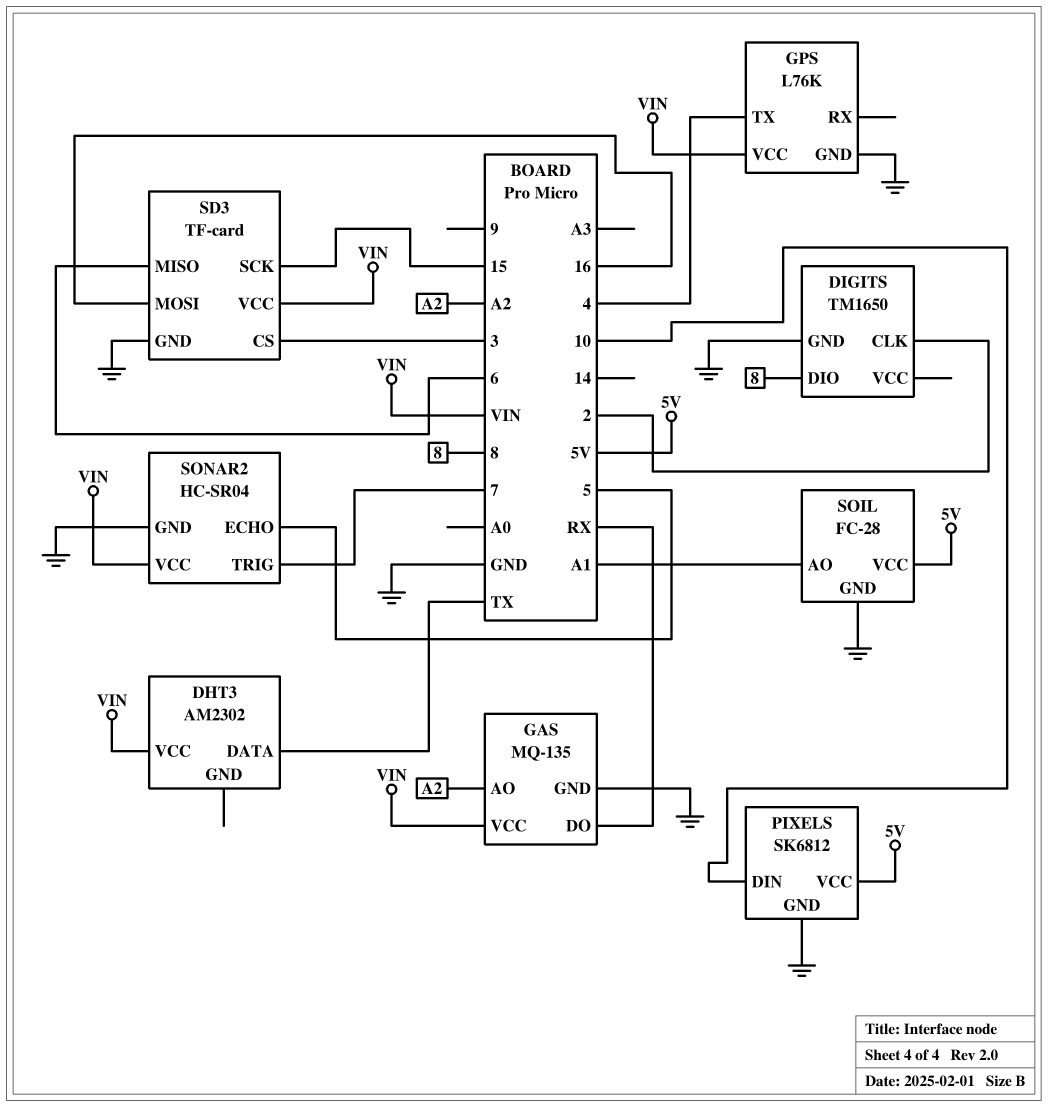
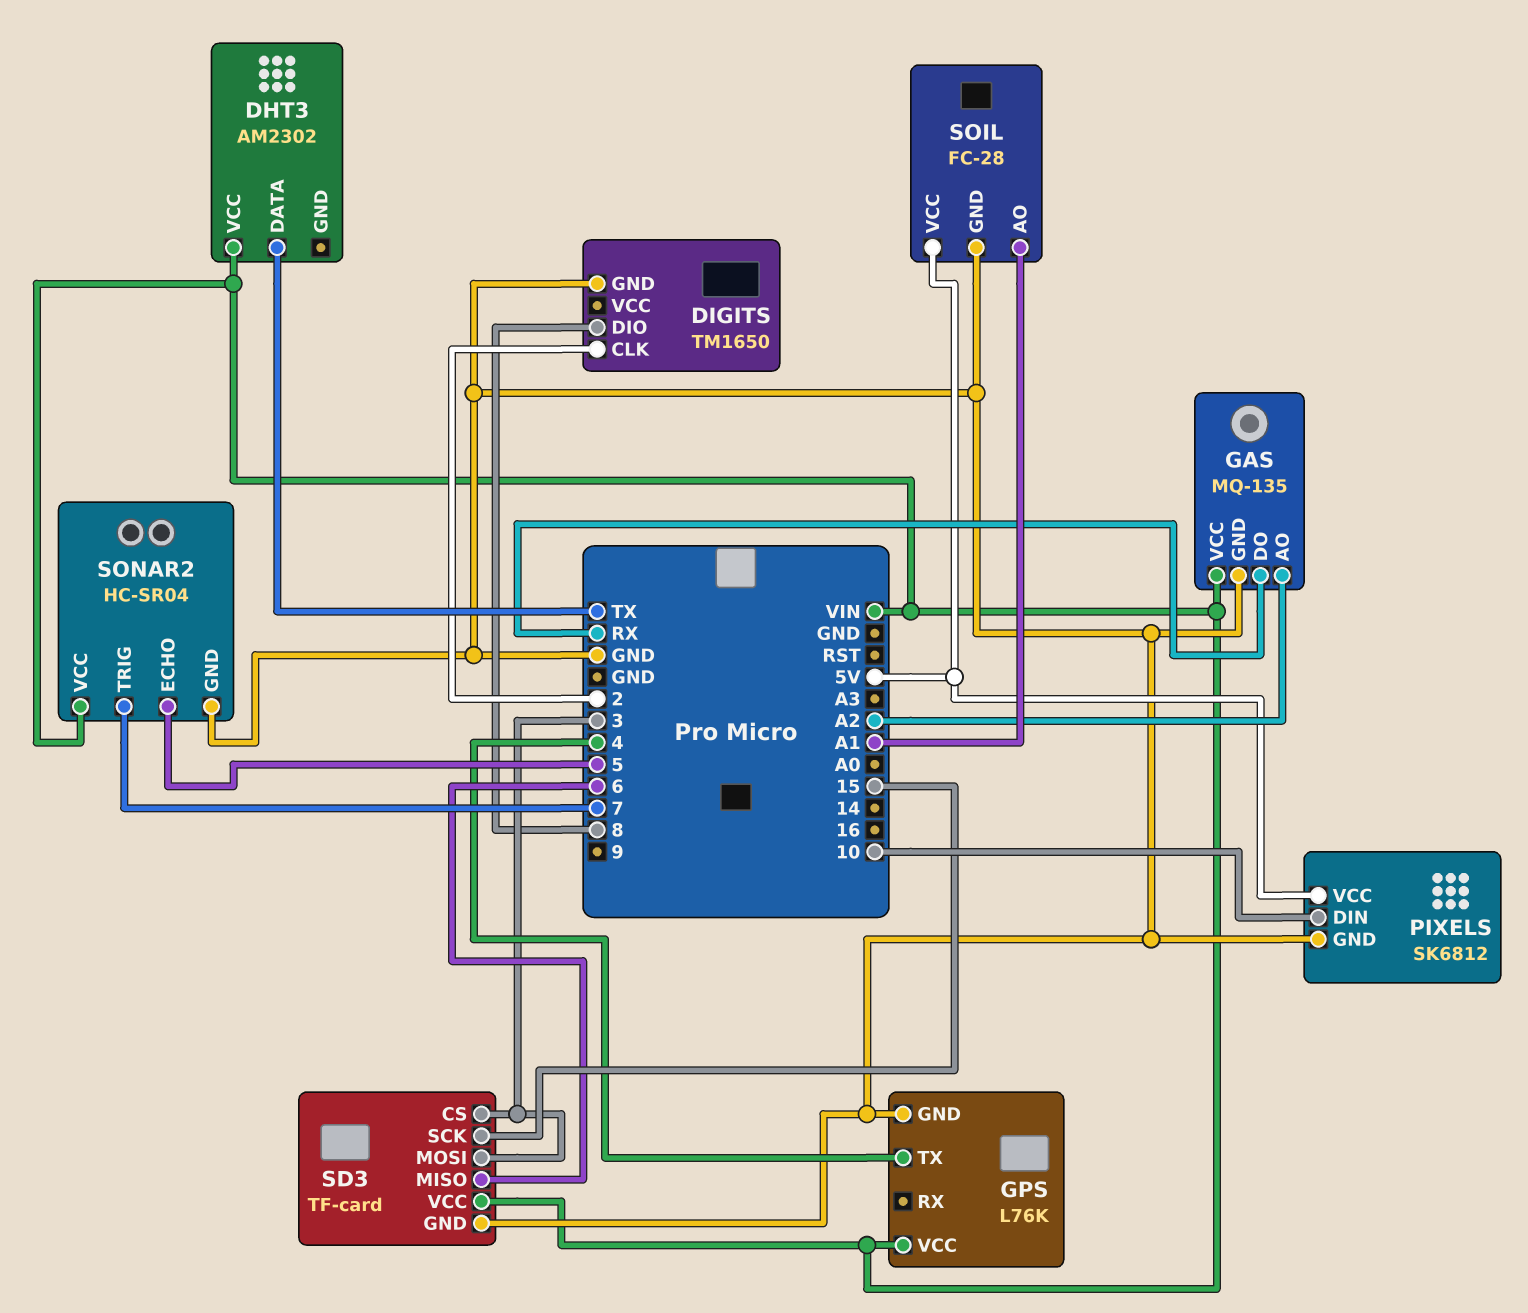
SD3 pin MOSI: 16 -> 3

